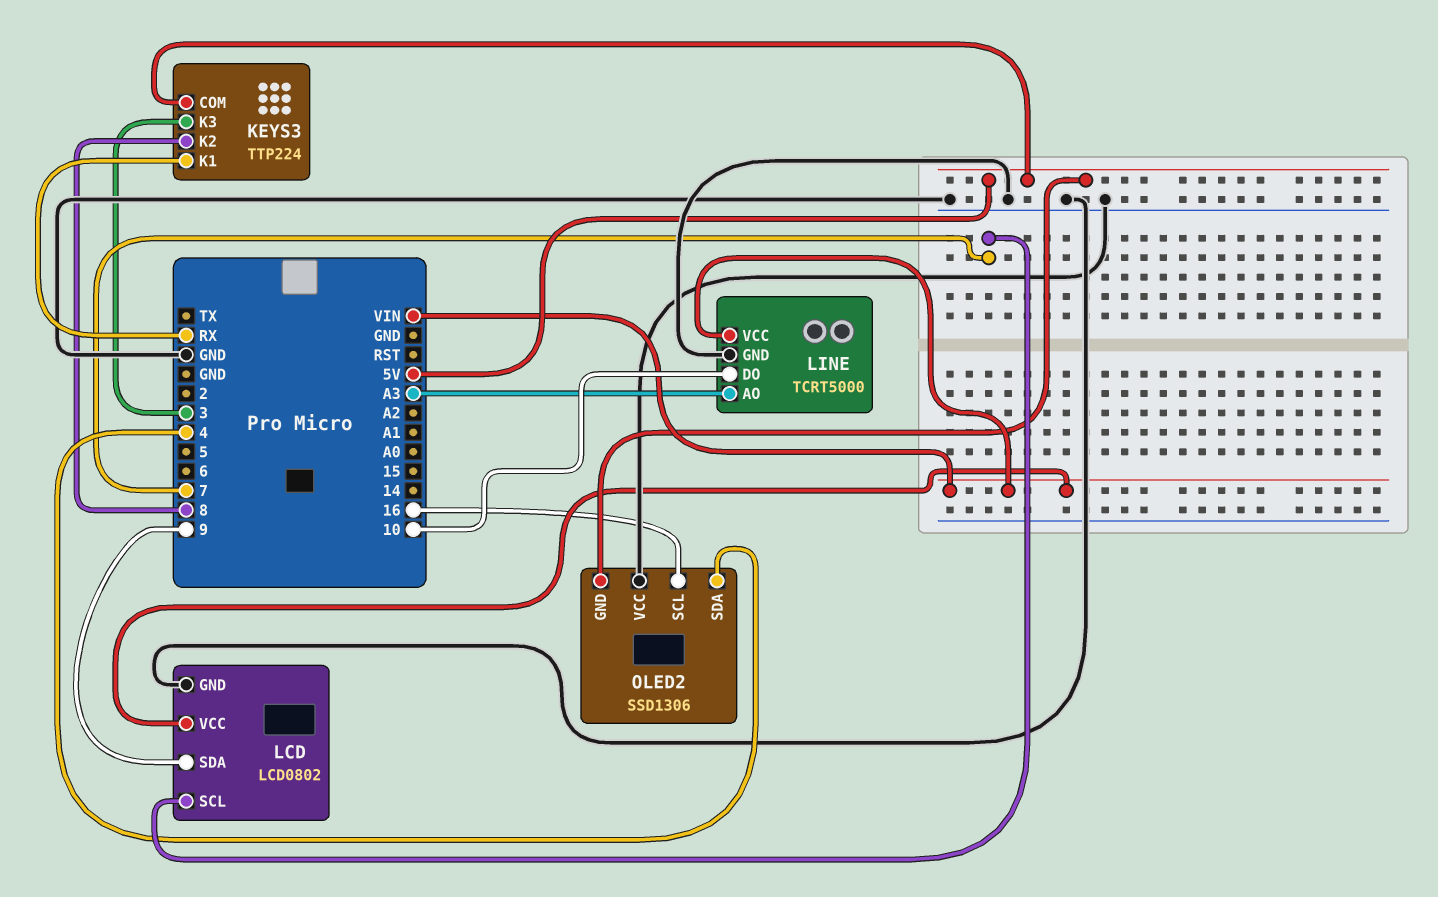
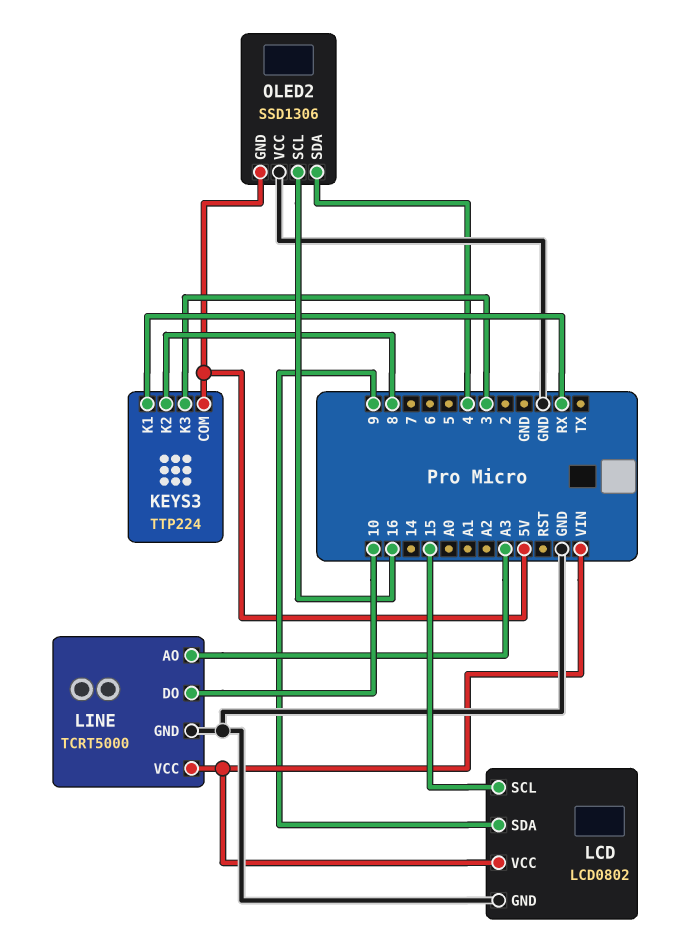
LCD pin SCL: 7 -> 15

